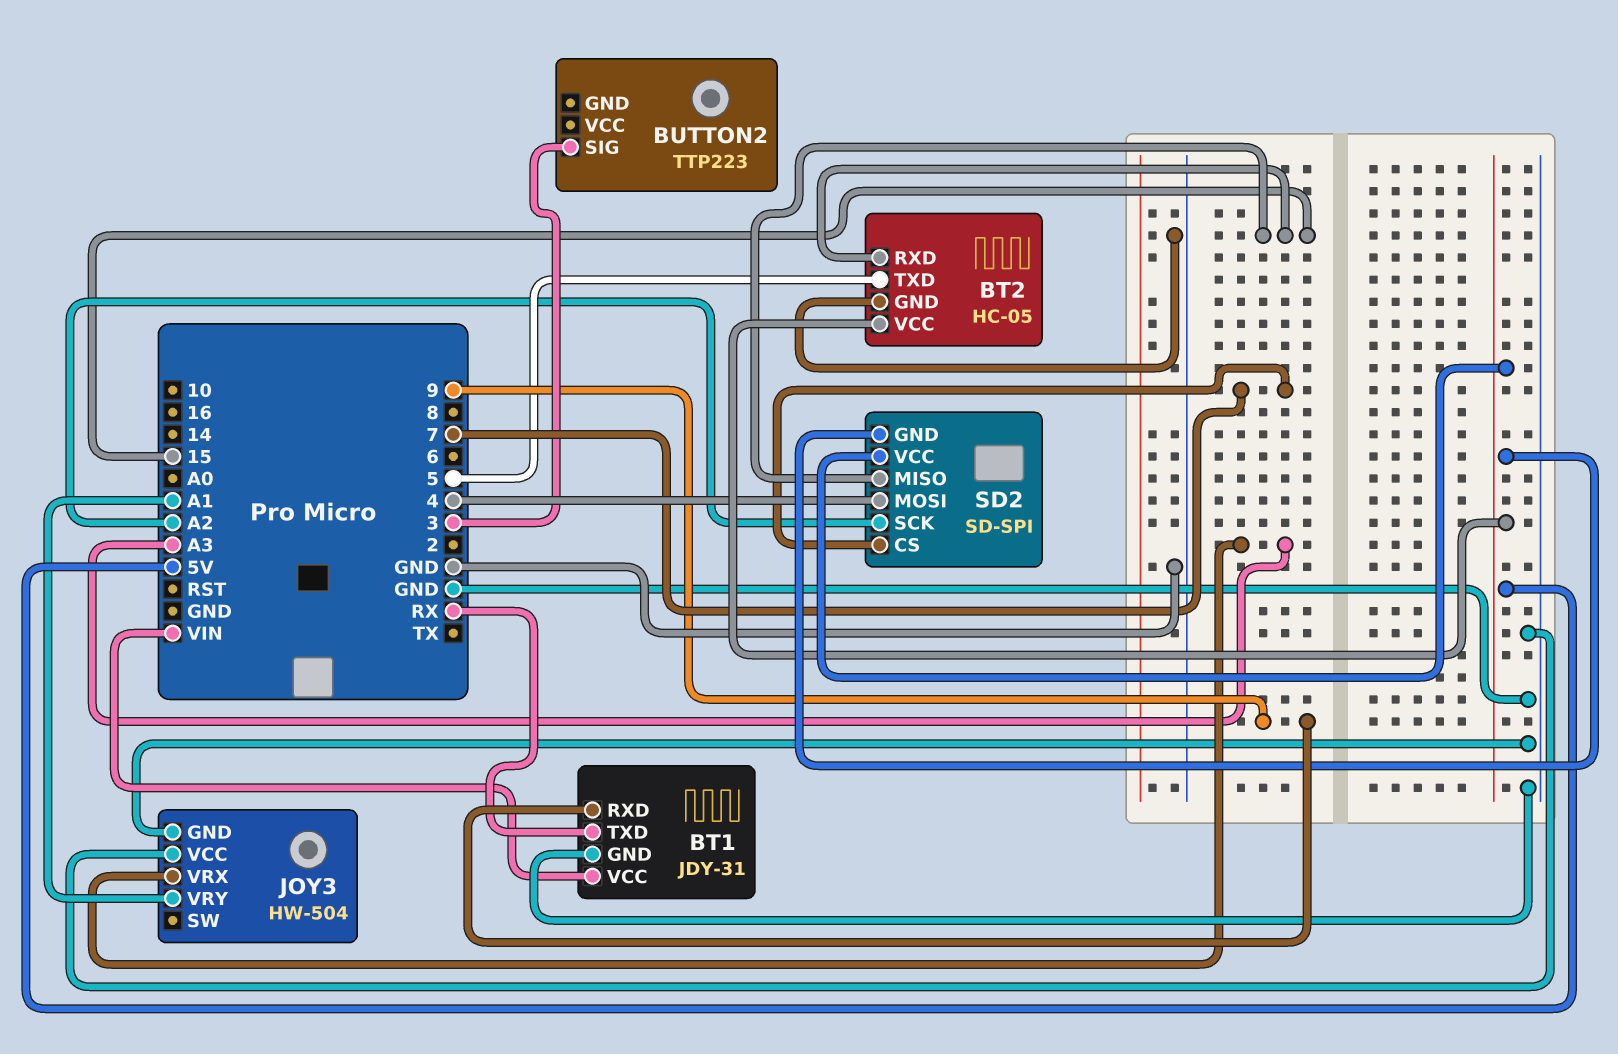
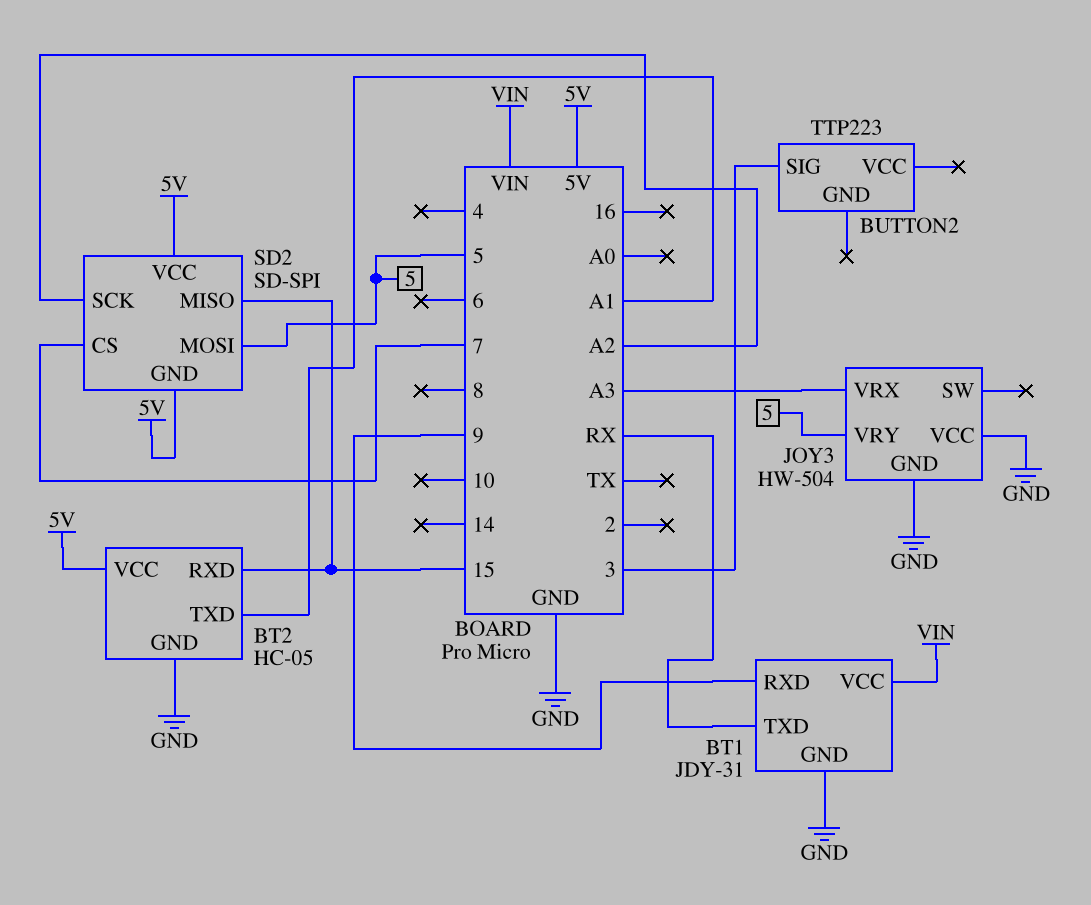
BT2 pin TXD: 5 -> A1
JOY3 pin VRY: A1 -> 5
SD2 pin MOSI: 4 -> 5

